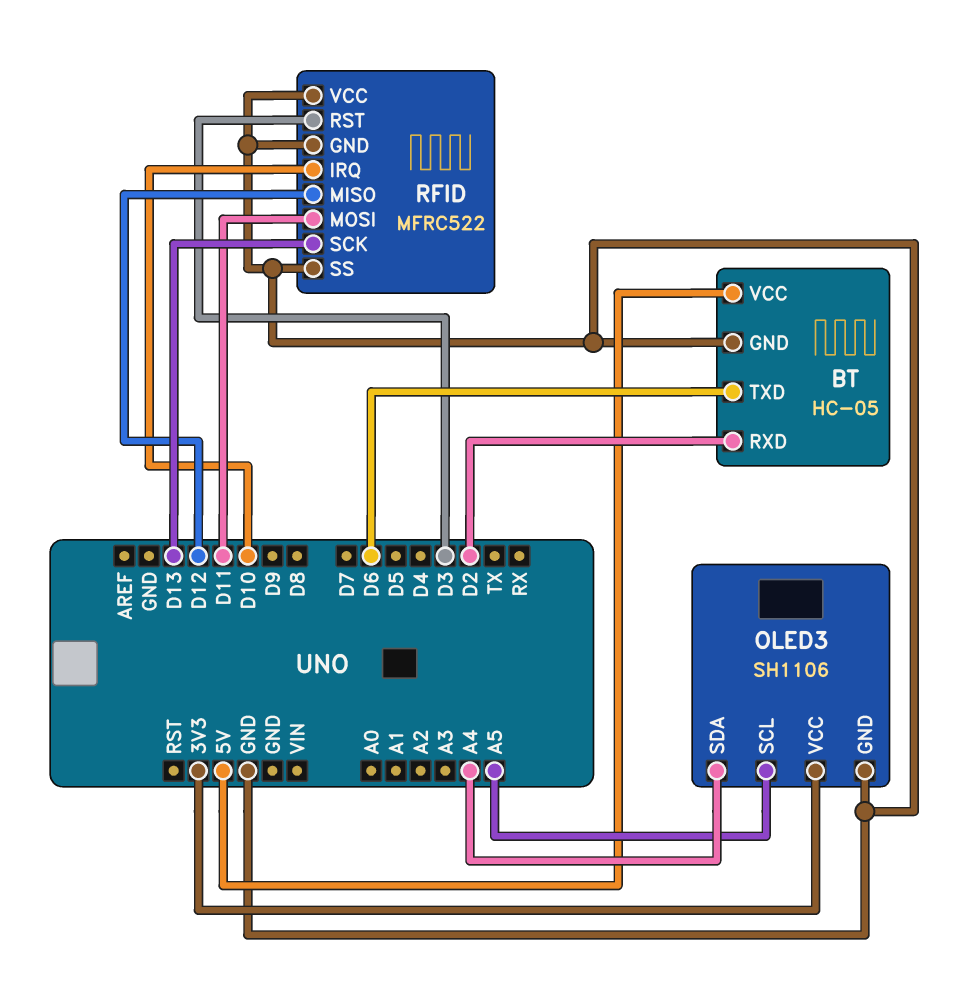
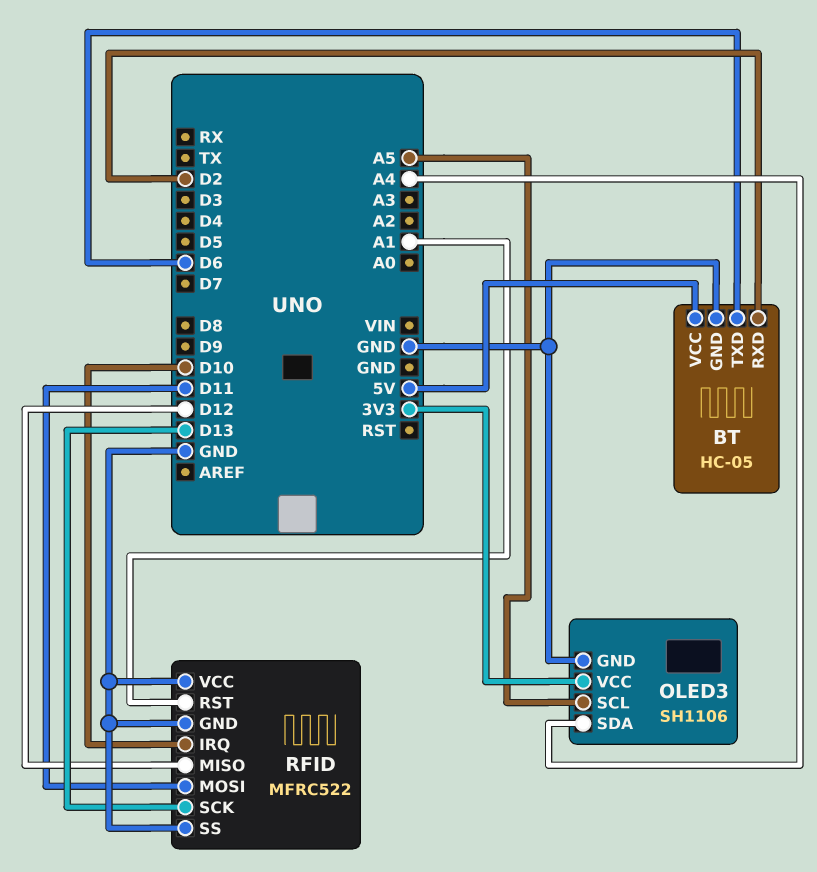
RFID pin RST: D3 -> A1

